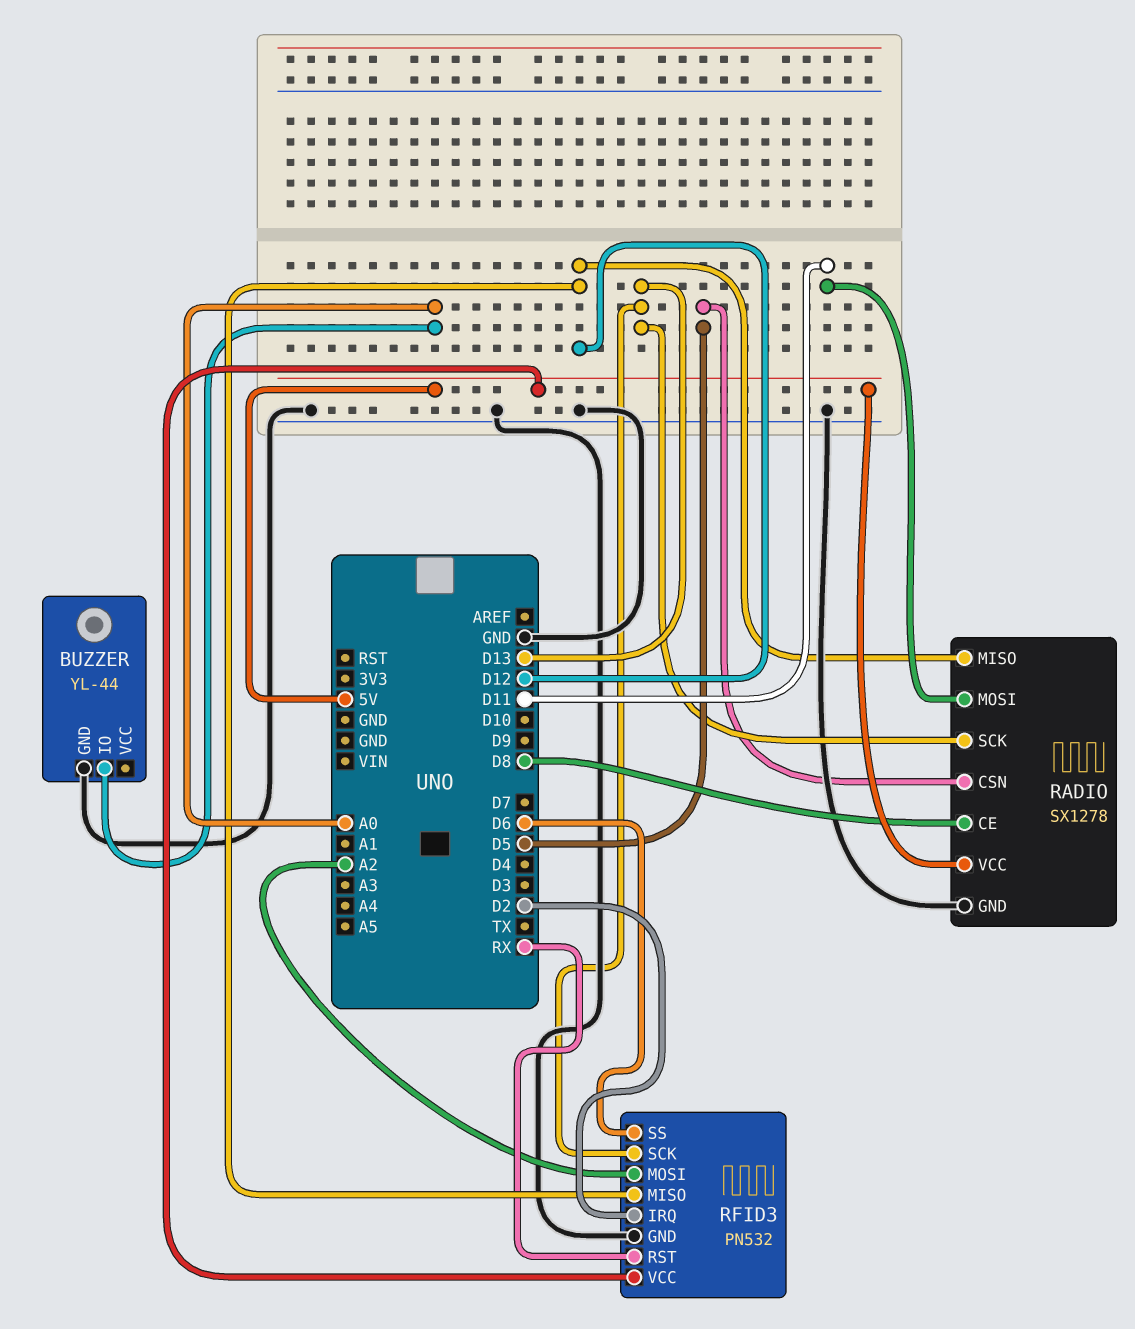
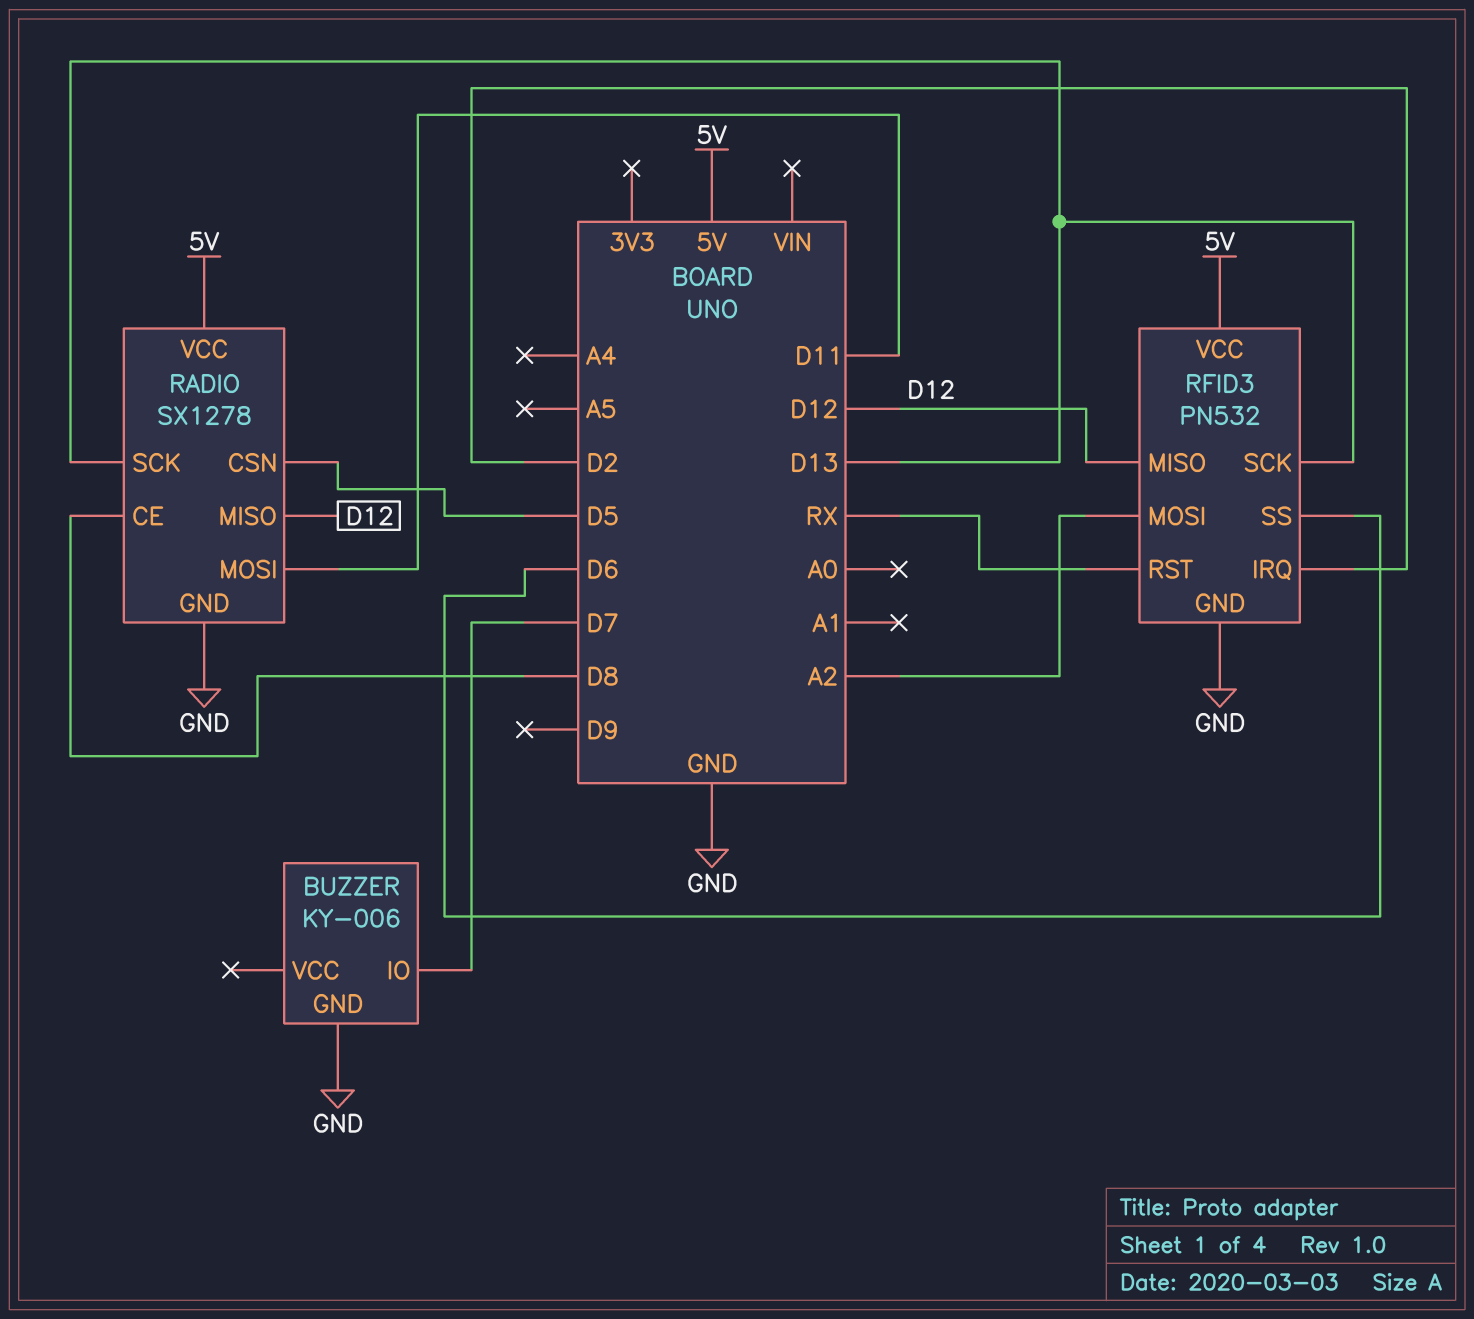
BUZZER: YL-44 -> KY-006
BUZZER pin IO: A0 -> D7

